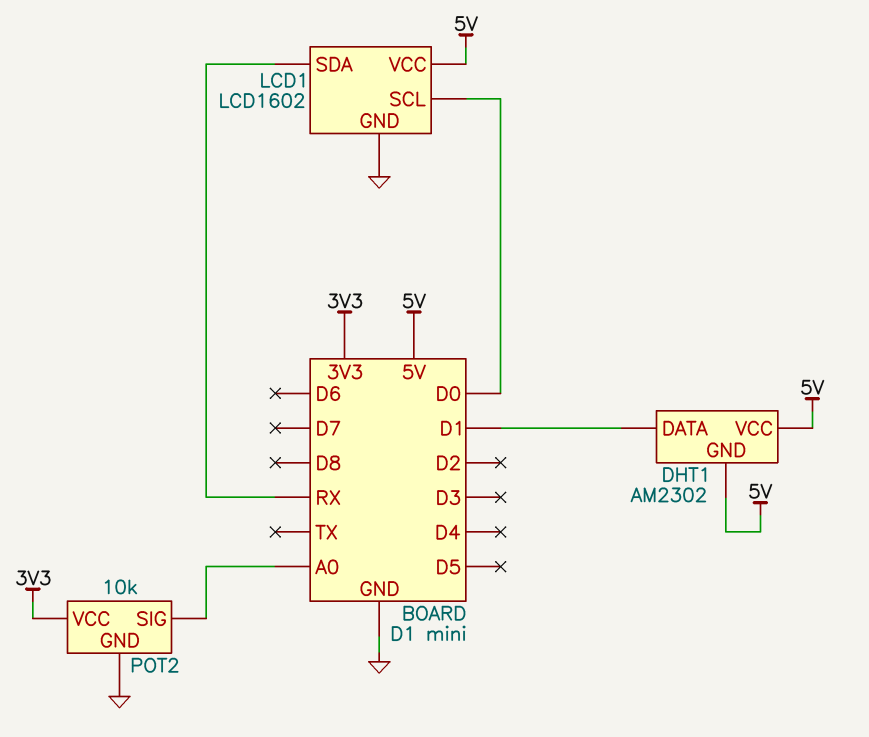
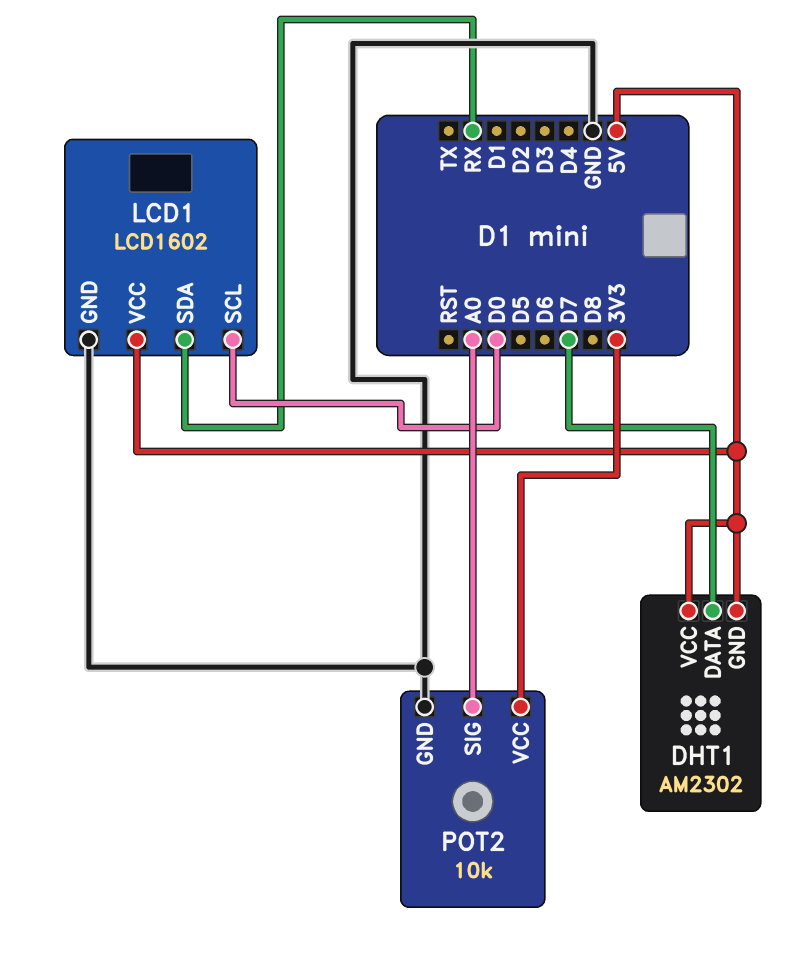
DHT1 pin DATA: D1 -> D7

